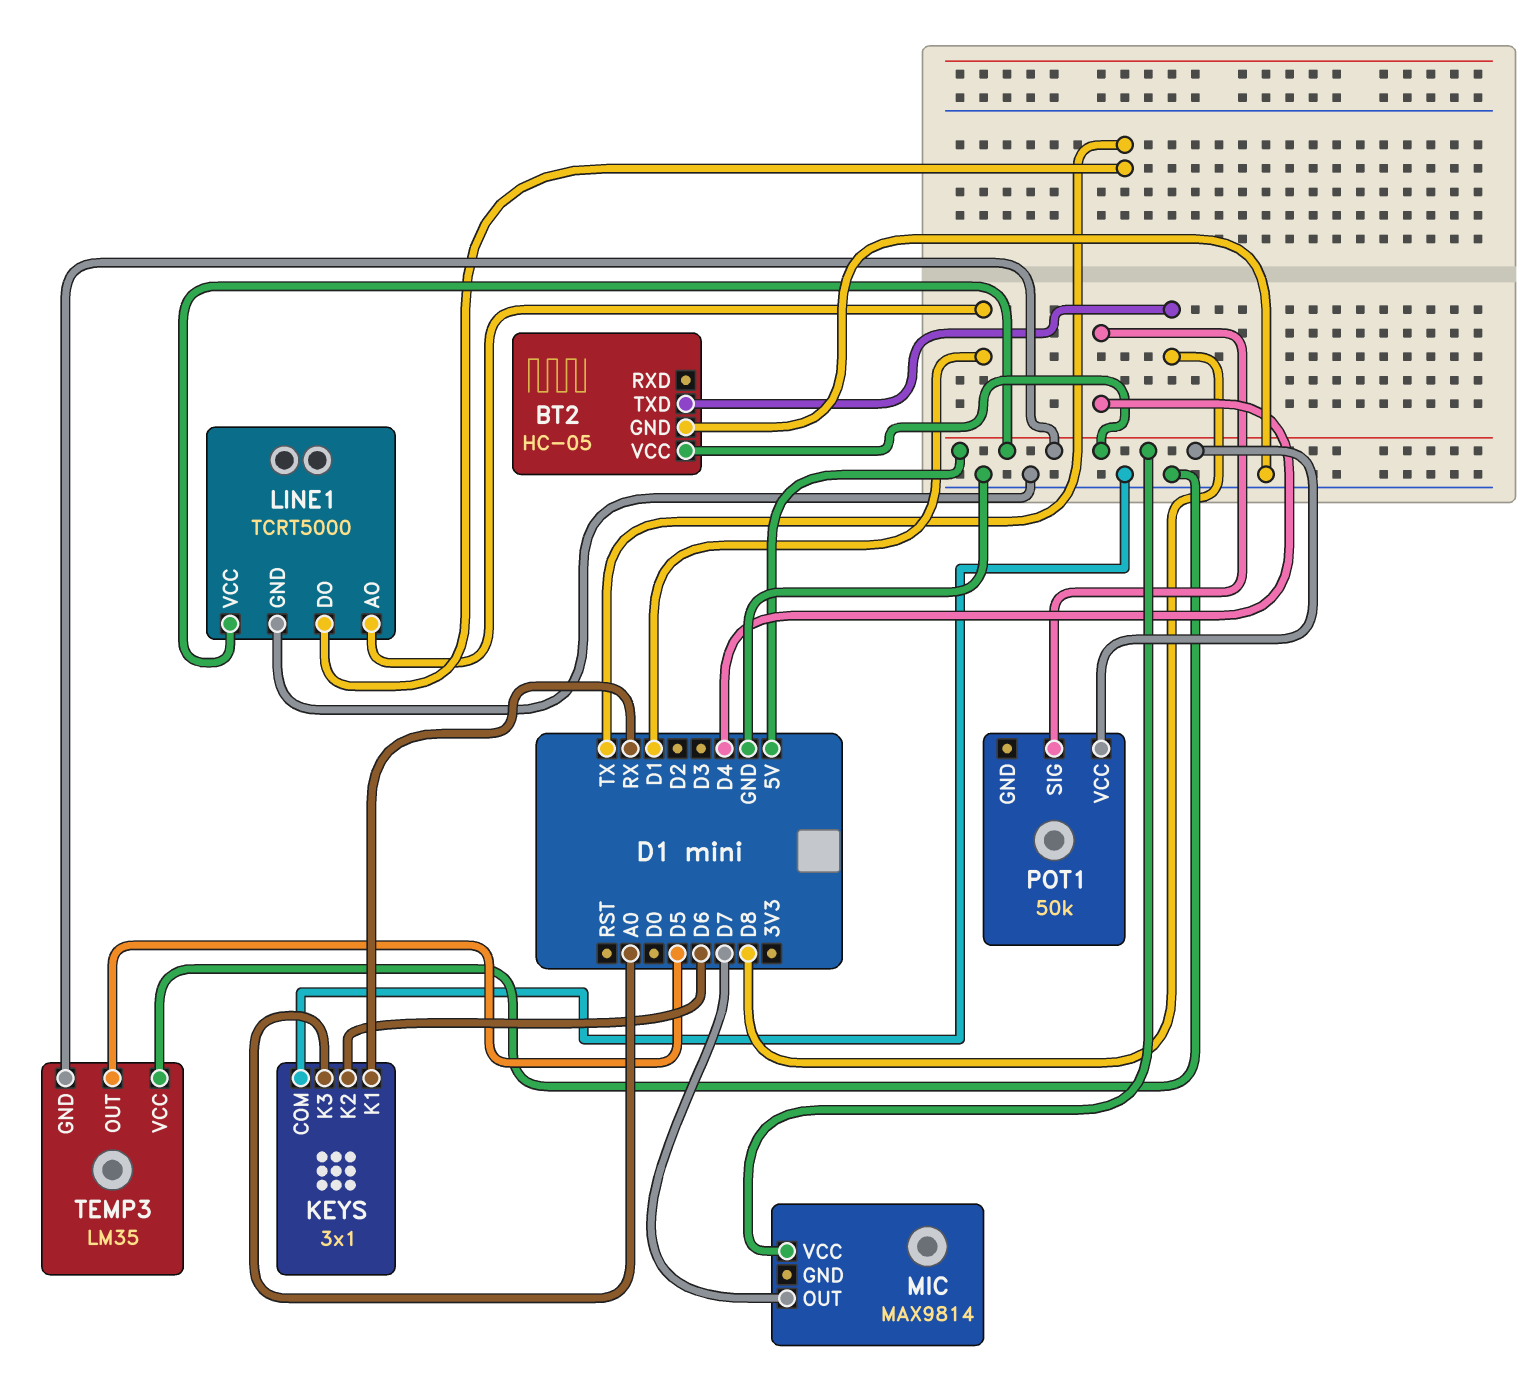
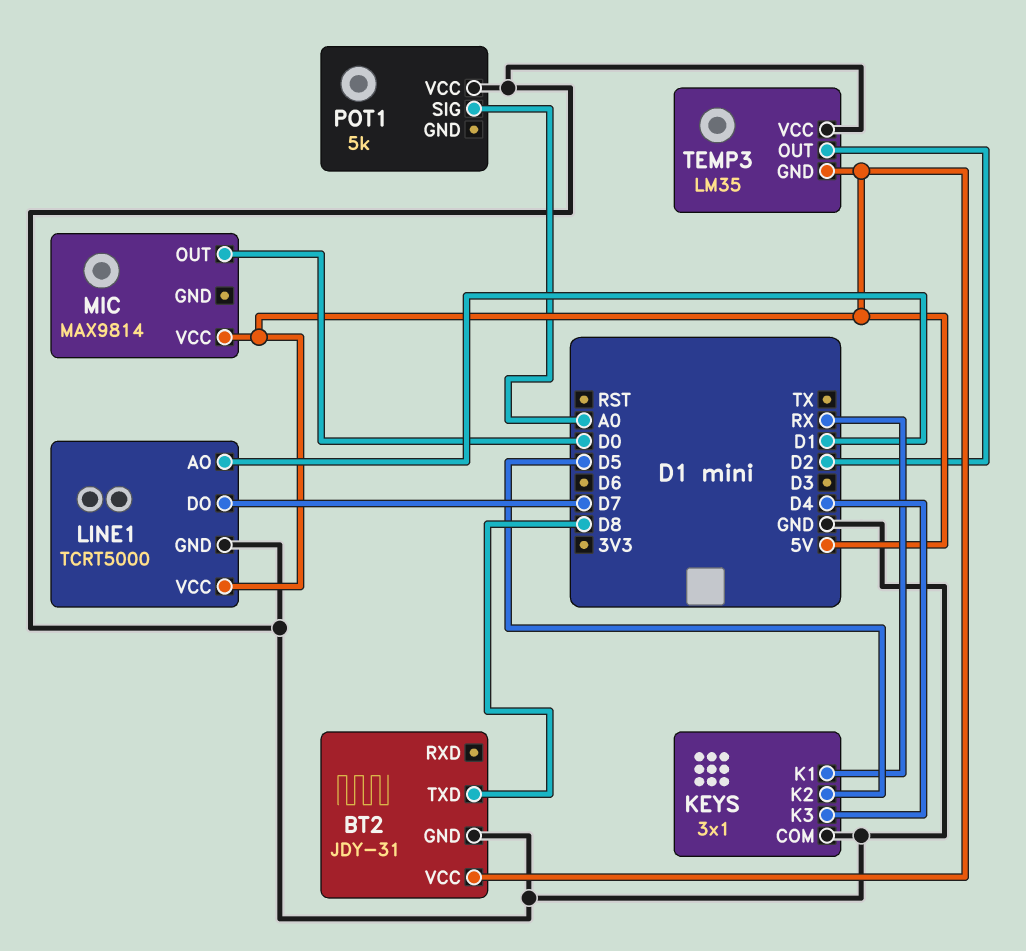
BT2: HC-05 -> JDY-31
KEYS pin K2: D6 -> D5
KEYS pin K3: A0 -> D4
LINE1 pin DO: TX -> D7
MIC pin OUT: D7 -> D0
POT1: 50k -> 5k
POT1 pin SIG: D4 -> A0
POT1 pin VCC: 5V -> GND
TEMP3 pin OUT: D5 -> D2

